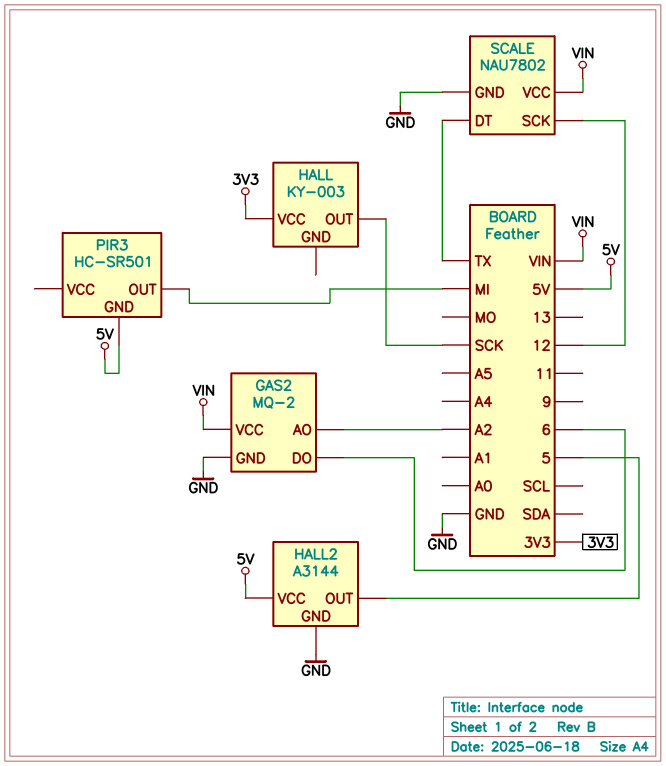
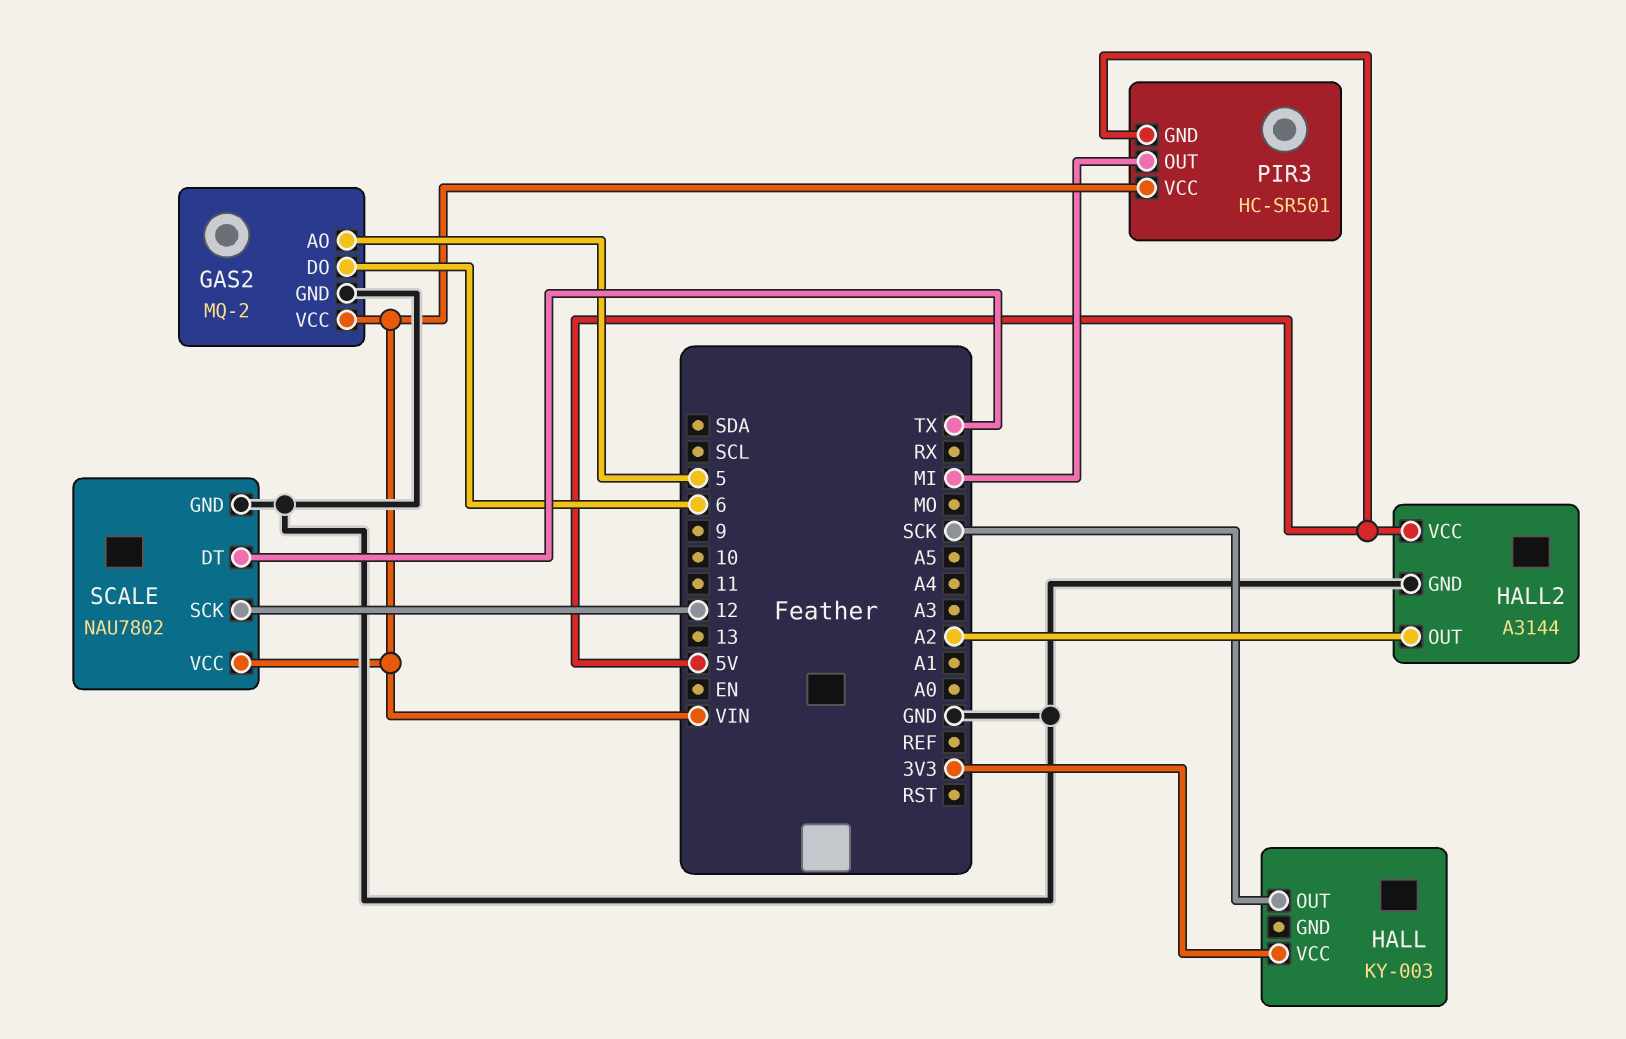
GAS2 pin AO: A2 -> 5
HALL2 pin OUT: 5 -> A2
PIR3 pin VCC: none -> VIN

